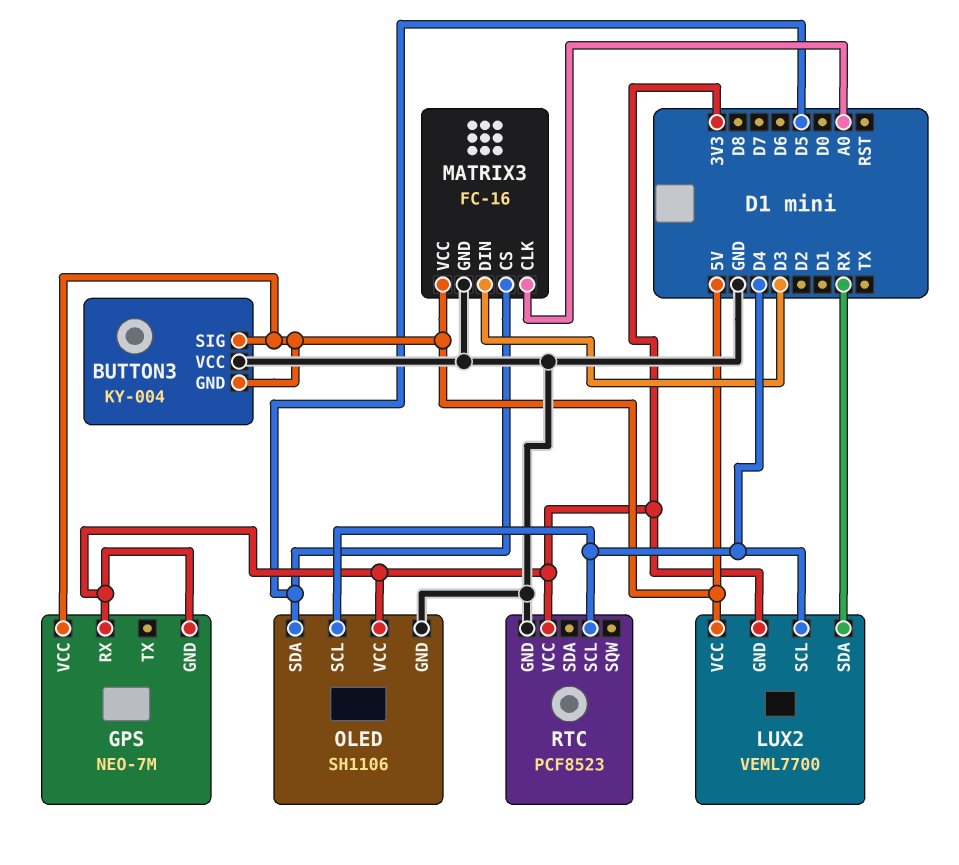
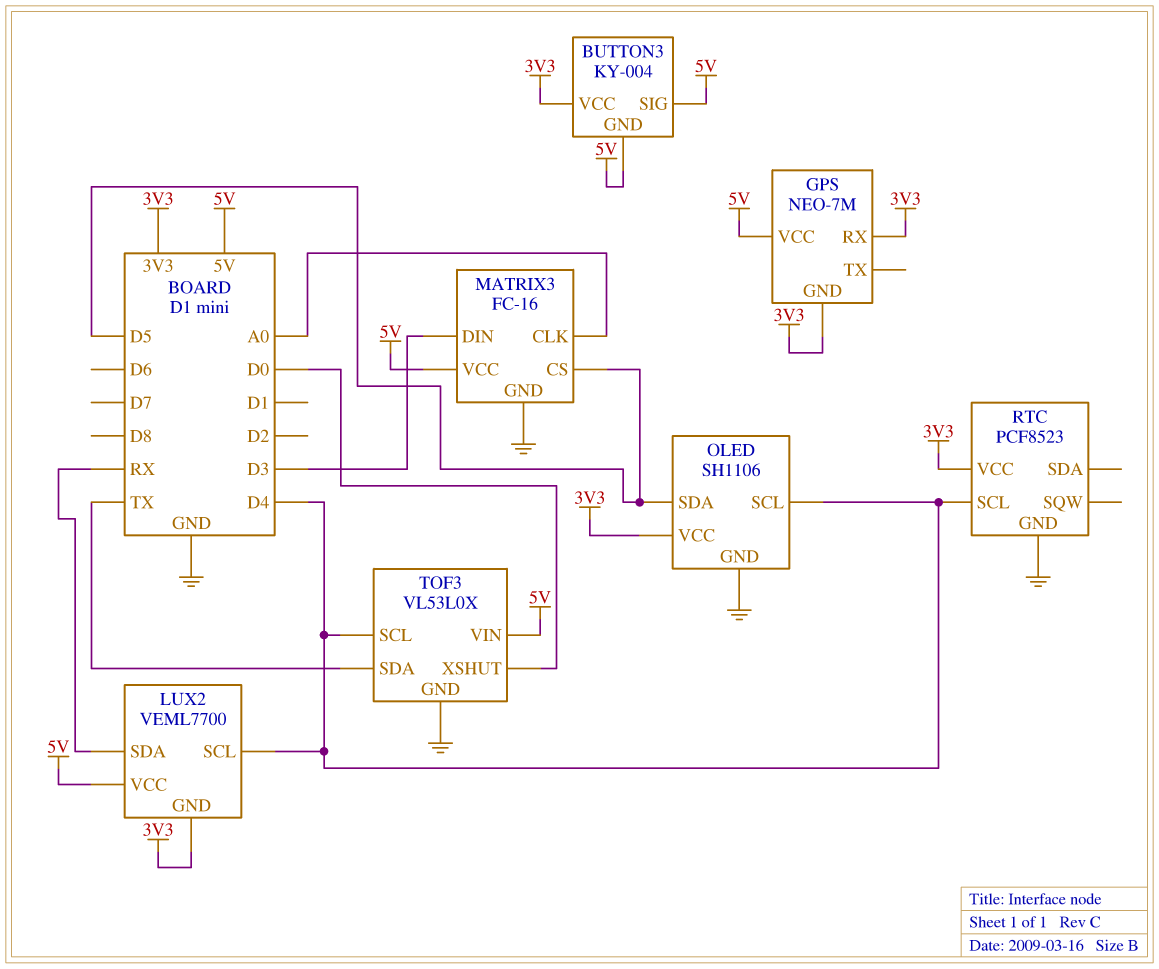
BUTTON3 pin VCC: GND -> 3V3
TOF3: none -> VL53L0X
TOF3 pin GND: none -> GND
TOF3 pin SCL: none -> D4
TOF3 pin SDA: none -> TX
TOF3 pin VIN: none -> 5V
TOF3 pin XSHUT: none -> D0

